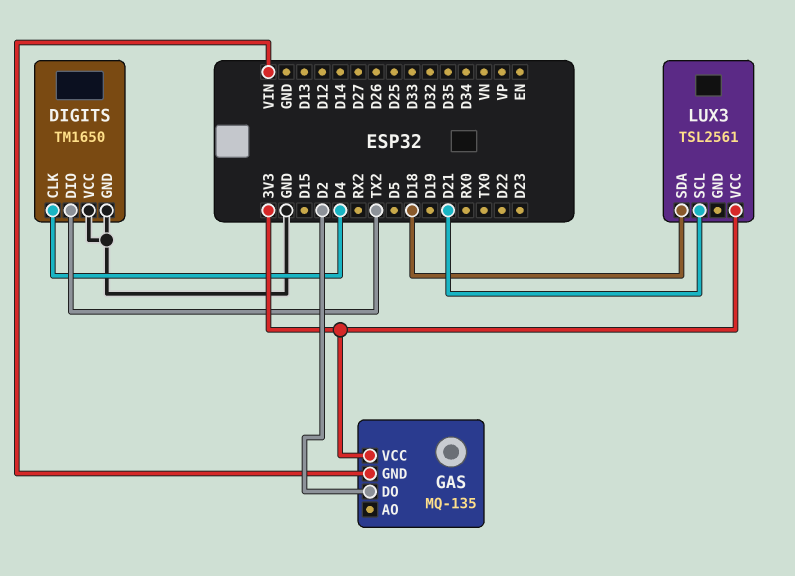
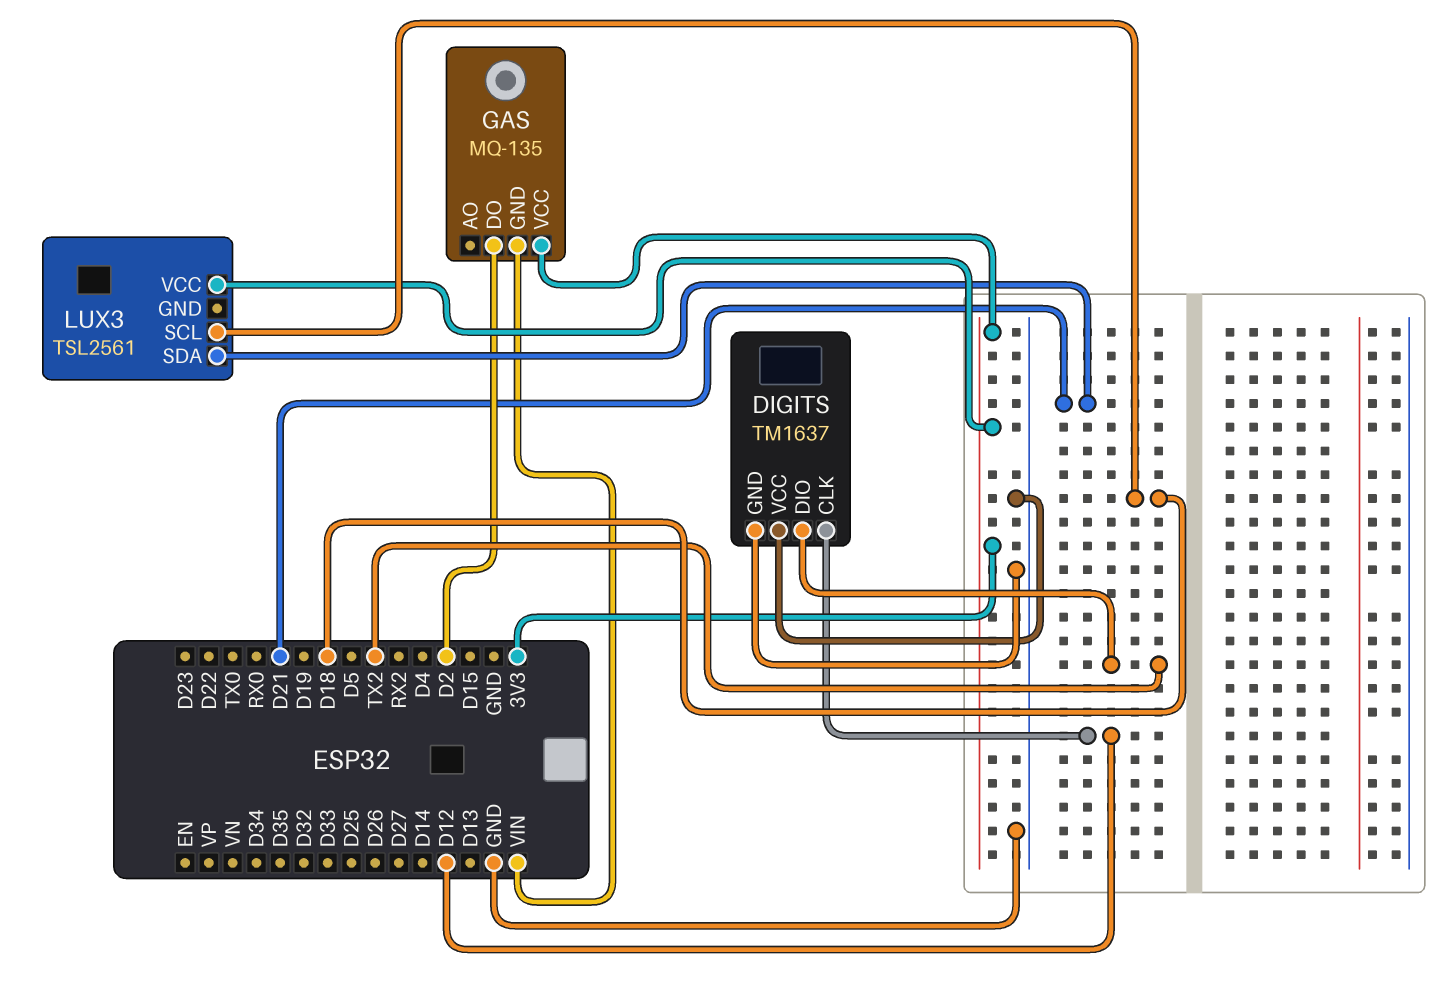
DIGITS: TM1650 -> TM1637
DIGITS pin CLK: D4 -> D12
LUX3 pin SCL: D21 -> D18
LUX3 pin SDA: D18 -> D21

